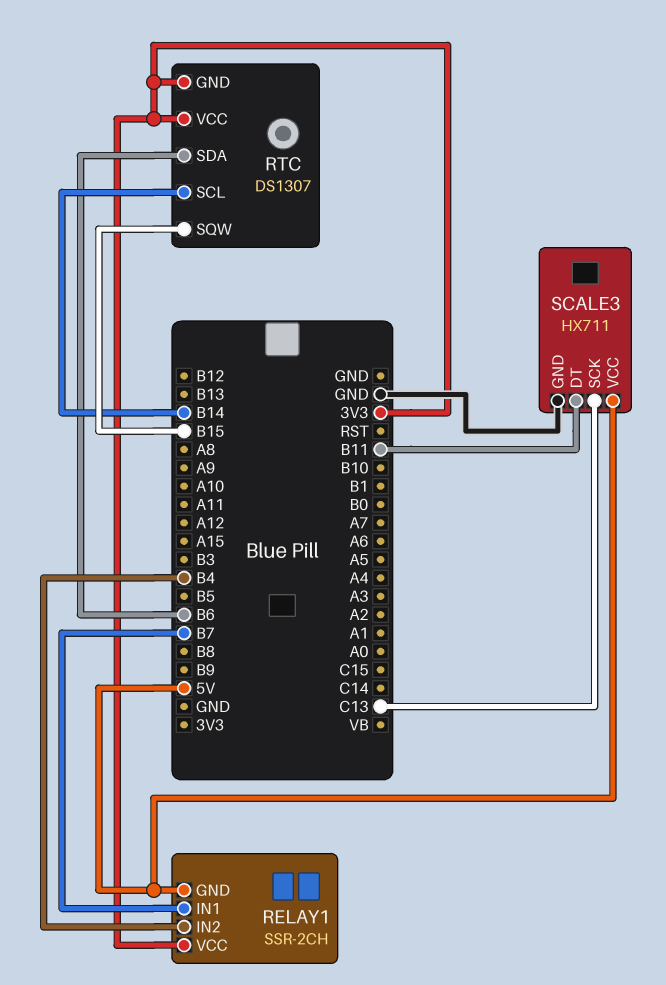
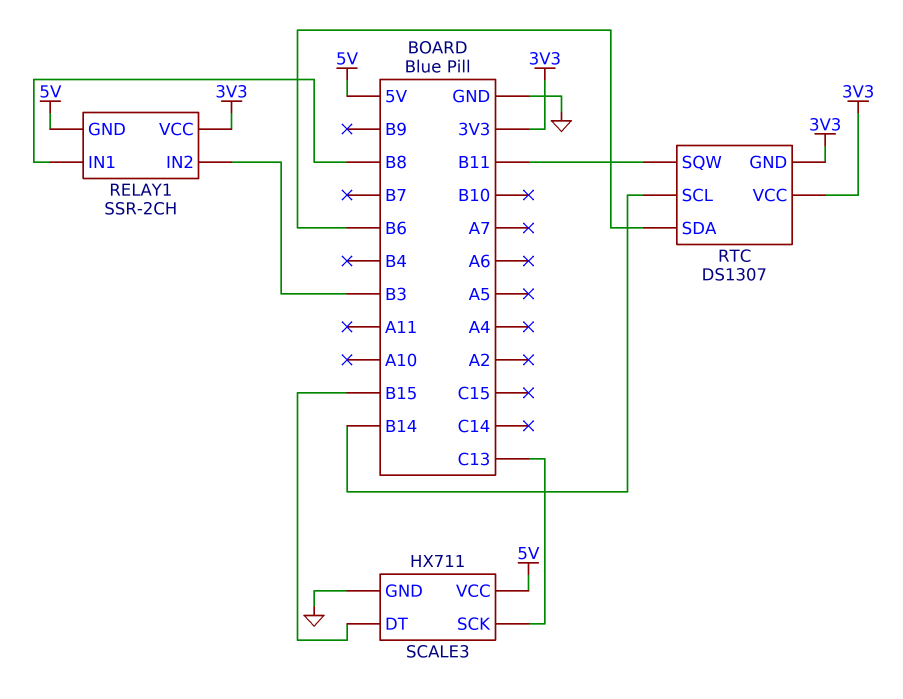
RELAY1 pin IN1: B7 -> B8
RELAY1 pin IN2: B4 -> B3
RTC pin SQW: B15 -> B11
SCALE3 pin DT: B11 -> B15

